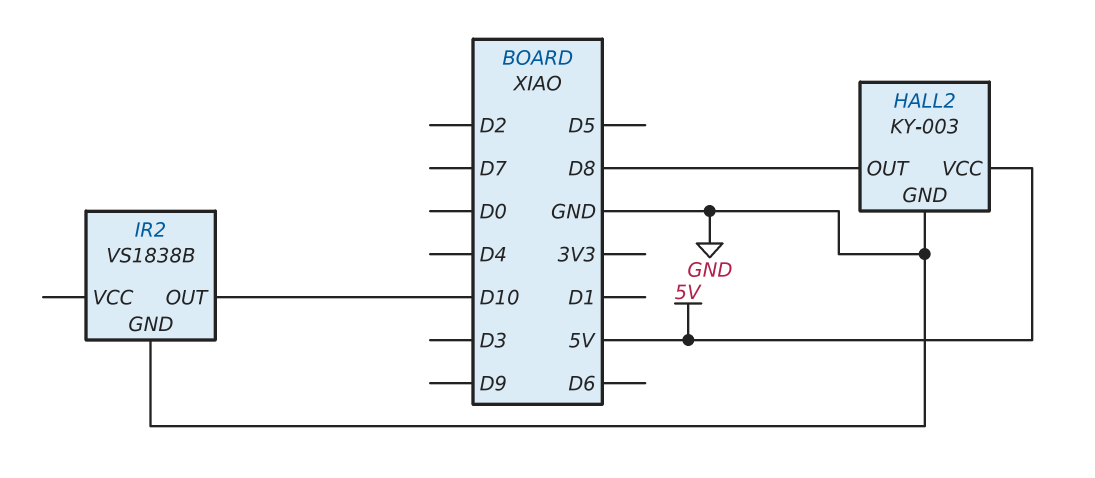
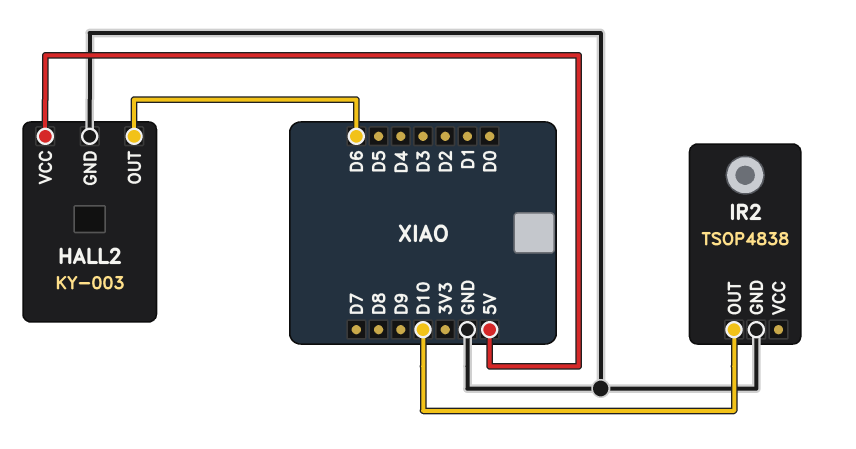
HALL2 pin OUT: D8 -> D6
IR2: VS1838B -> TSOP4838

